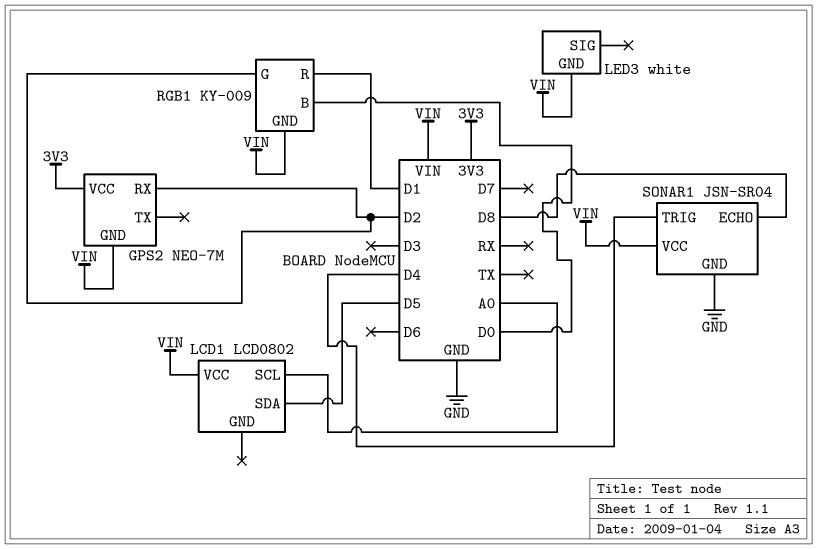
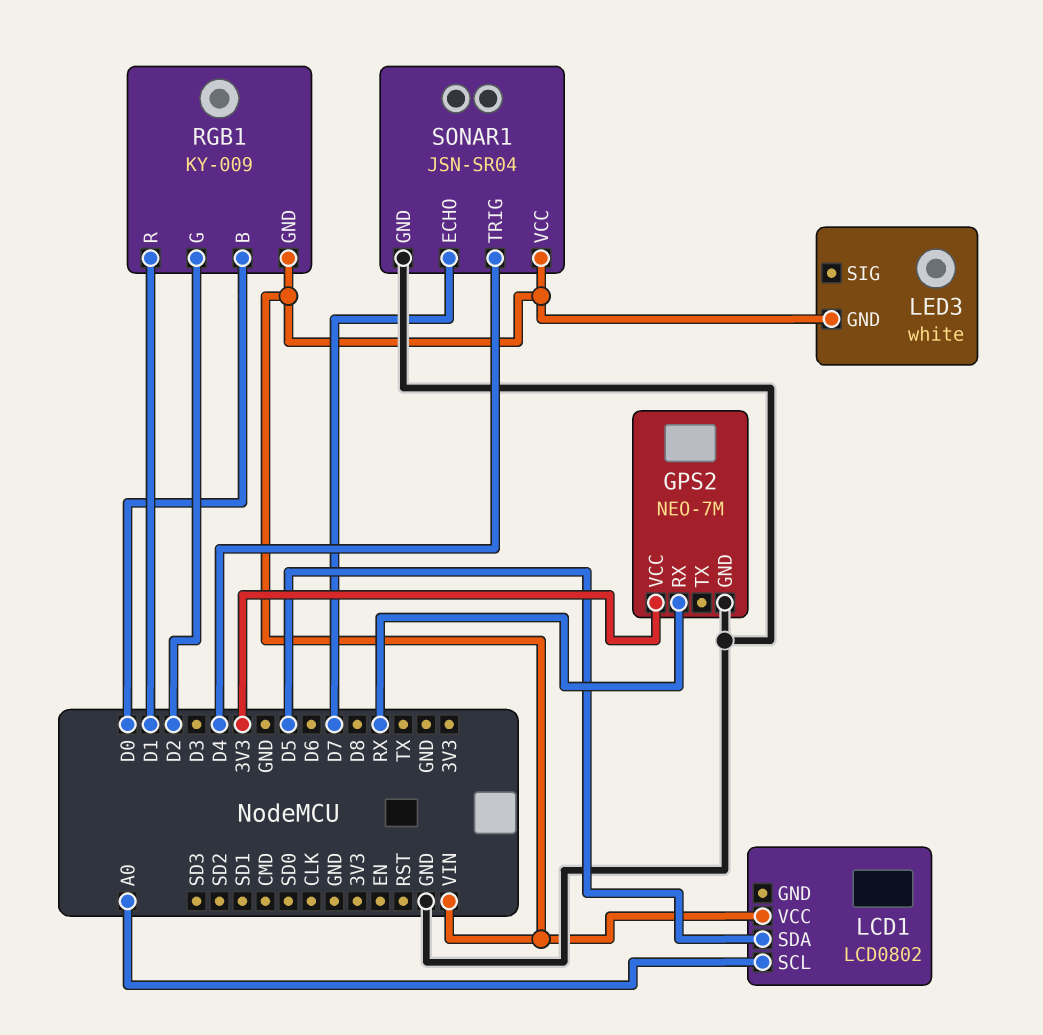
GPS2 pin GND: VIN -> GND
GPS2 pin RX: D2 -> RX
SONAR1 pin ECHO: D8 -> D7

